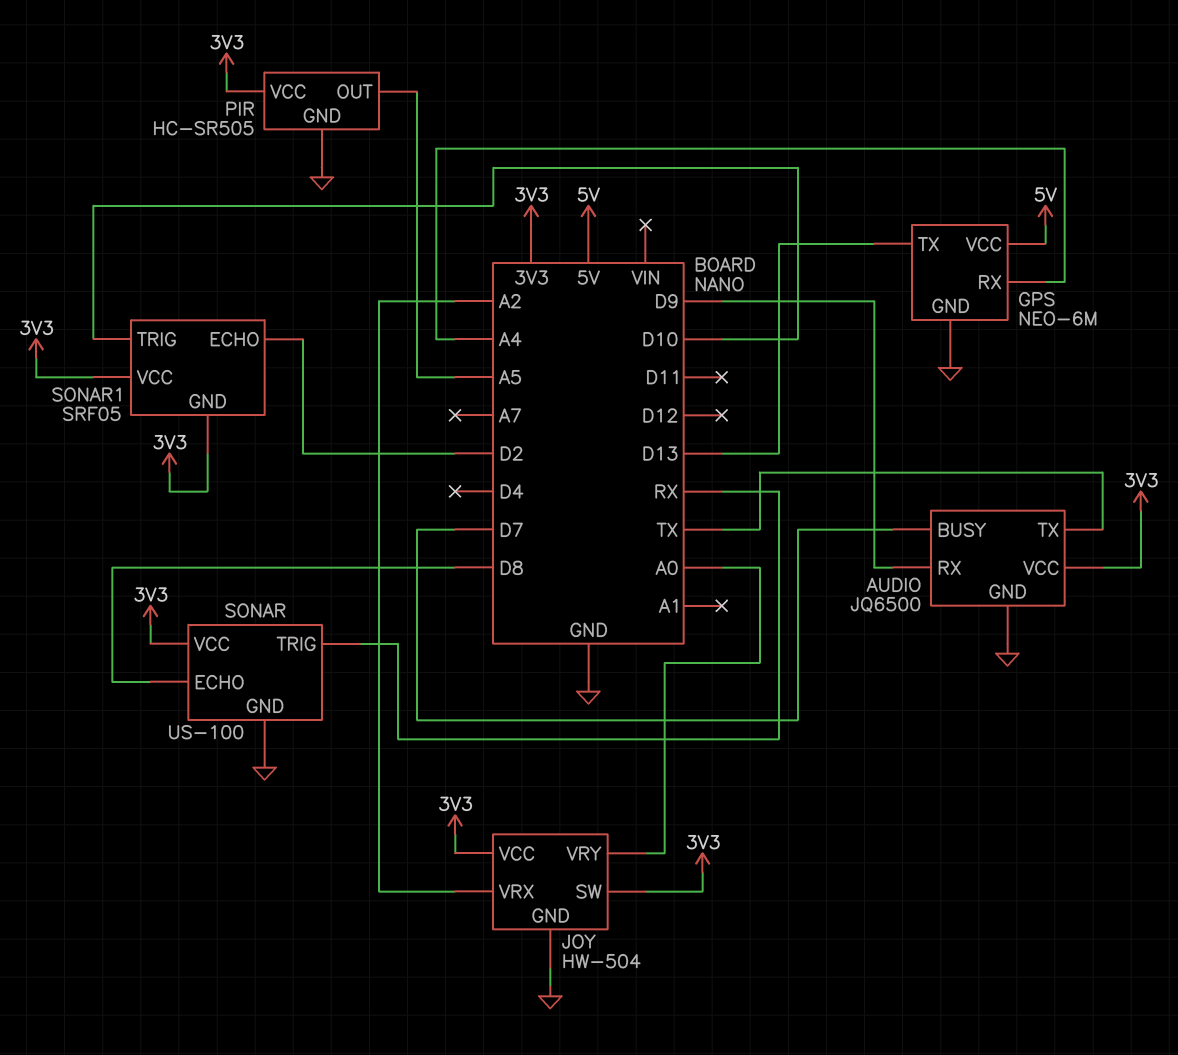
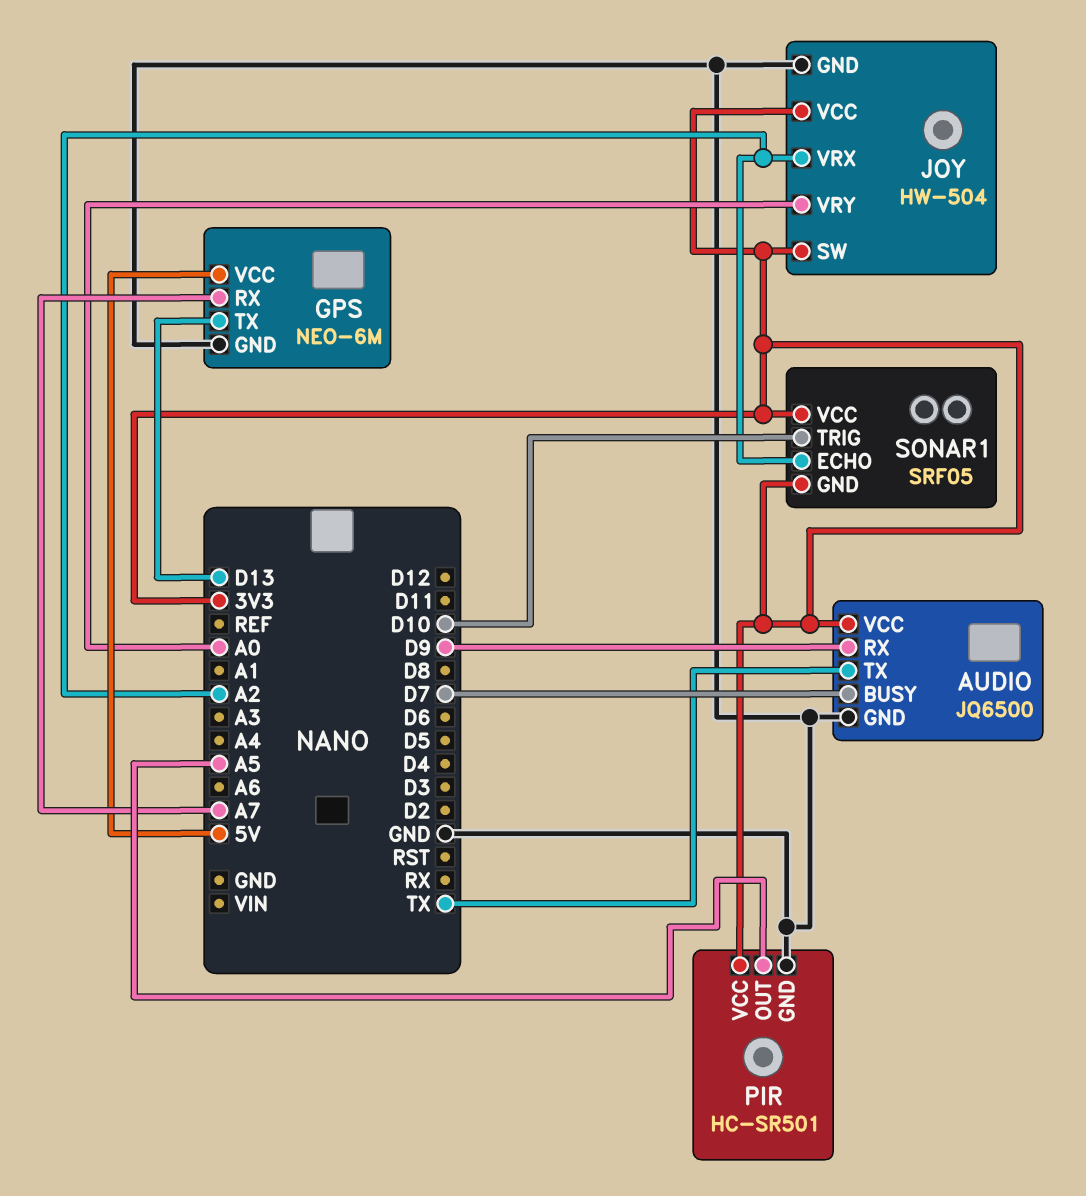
GPS pin RX: A4 -> A7
PIR: HC-SR505 -> HC-SR501
SONAR: US-100 -> none
SONAR pin ECHO: D8 -> none
SONAR pin GND: GND -> none
SONAR pin TRIG: RX -> none
SONAR pin VCC: 3V3 -> none
SONAR1 pin ECHO: D2 -> A2

